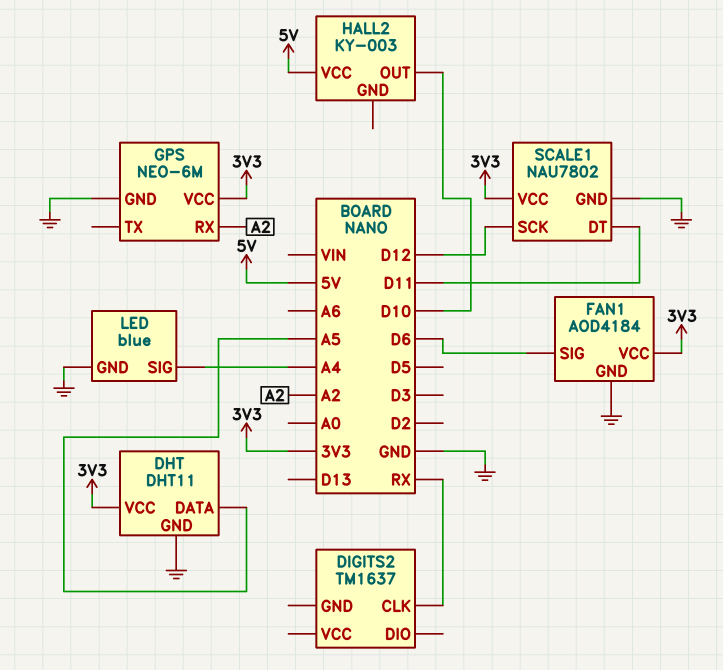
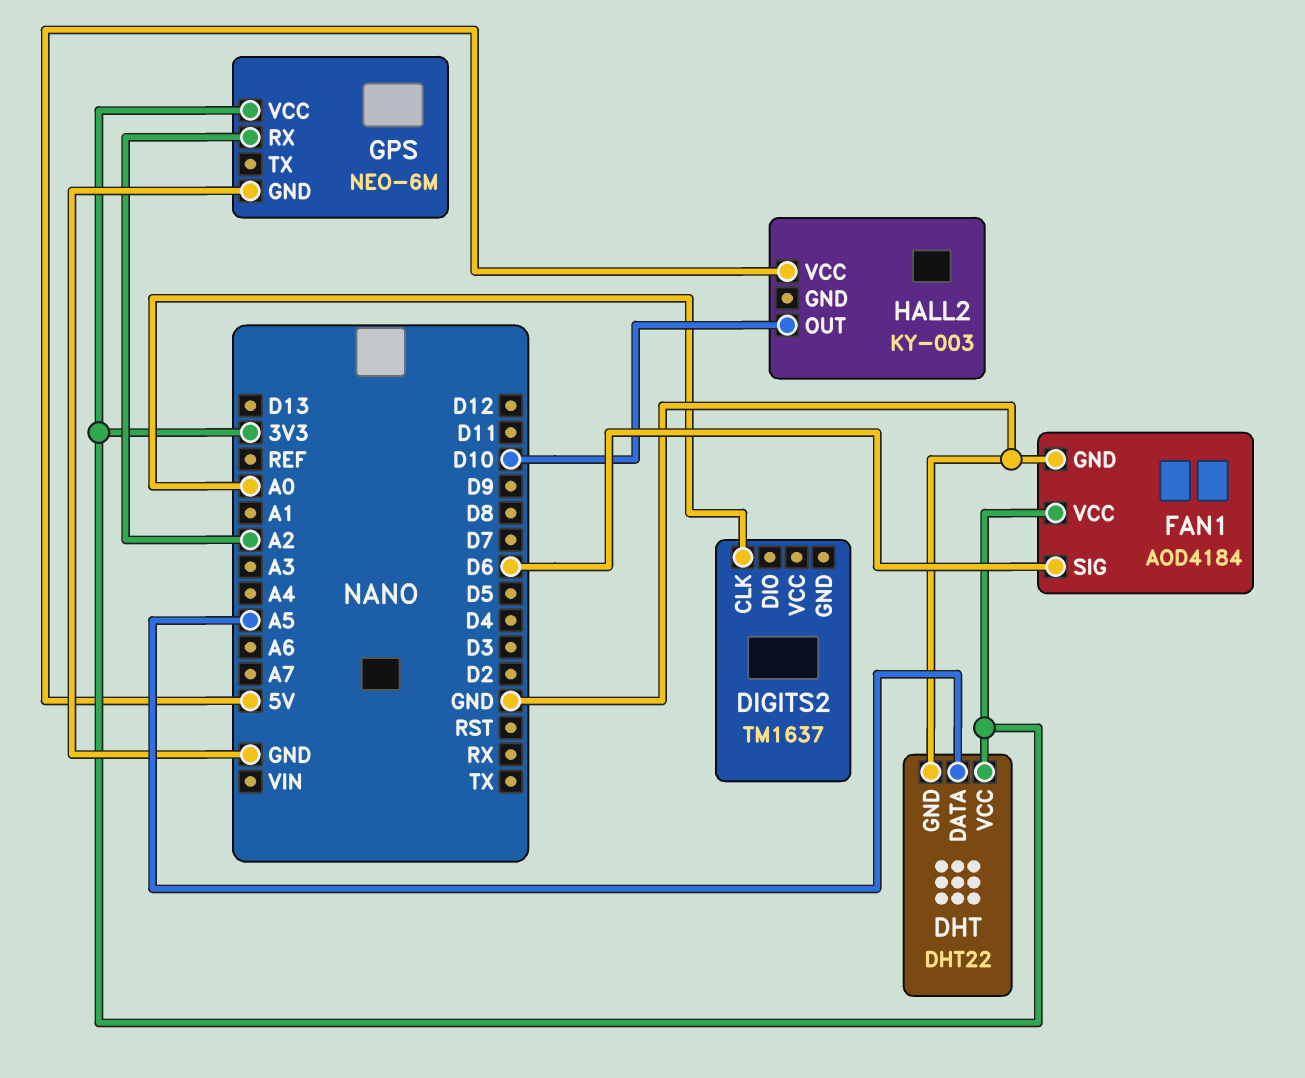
DHT: DHT11 -> DHT22
DIGITS2 pin CLK: RX -> A0
LED: blue -> none
LED pin GND: GND -> none
LED pin SIG: A4 -> none
SCALE1: NAU7802 -> none
SCALE1 pin DT: D11 -> none
SCALE1 pin GND: GND -> none
SCALE1 pin SCK: D12 -> none
SCALE1 pin VCC: 3V3 -> none

